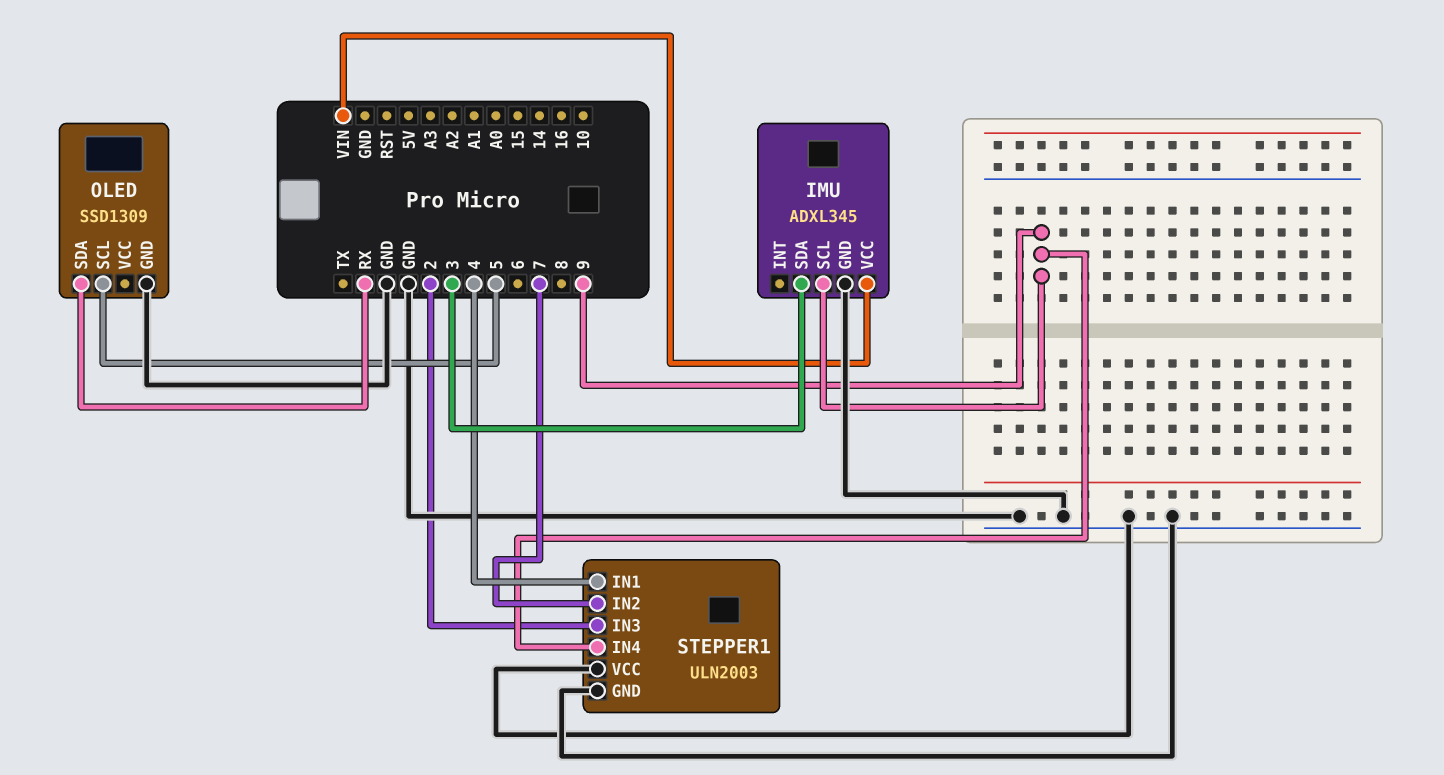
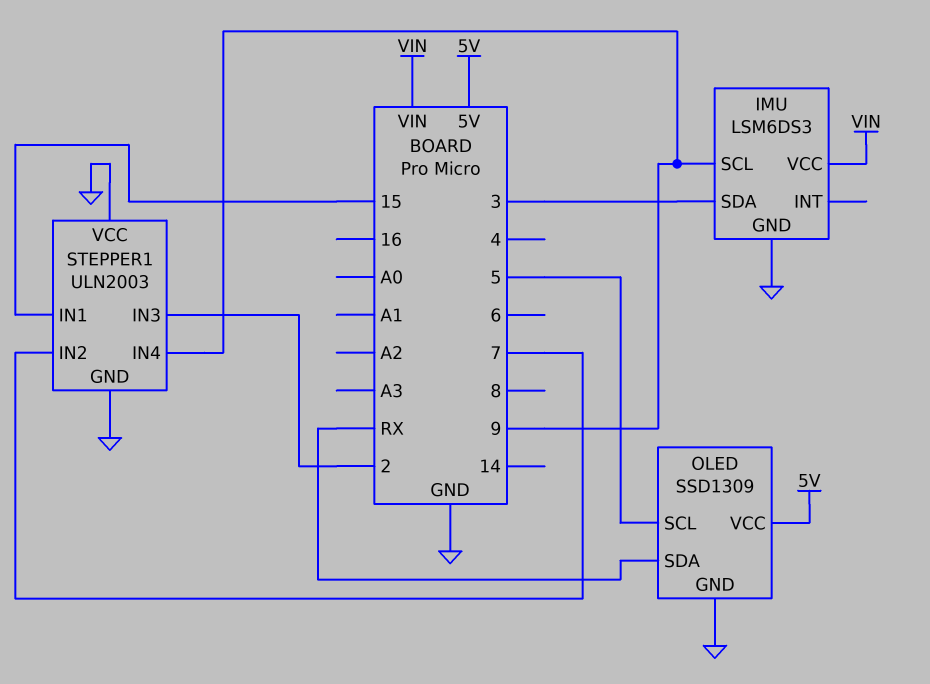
IMU: ADXL345 -> LSM6DS3
OLED pin VCC: none -> 5V
STEPPER1 pin IN1: 4 -> 15

